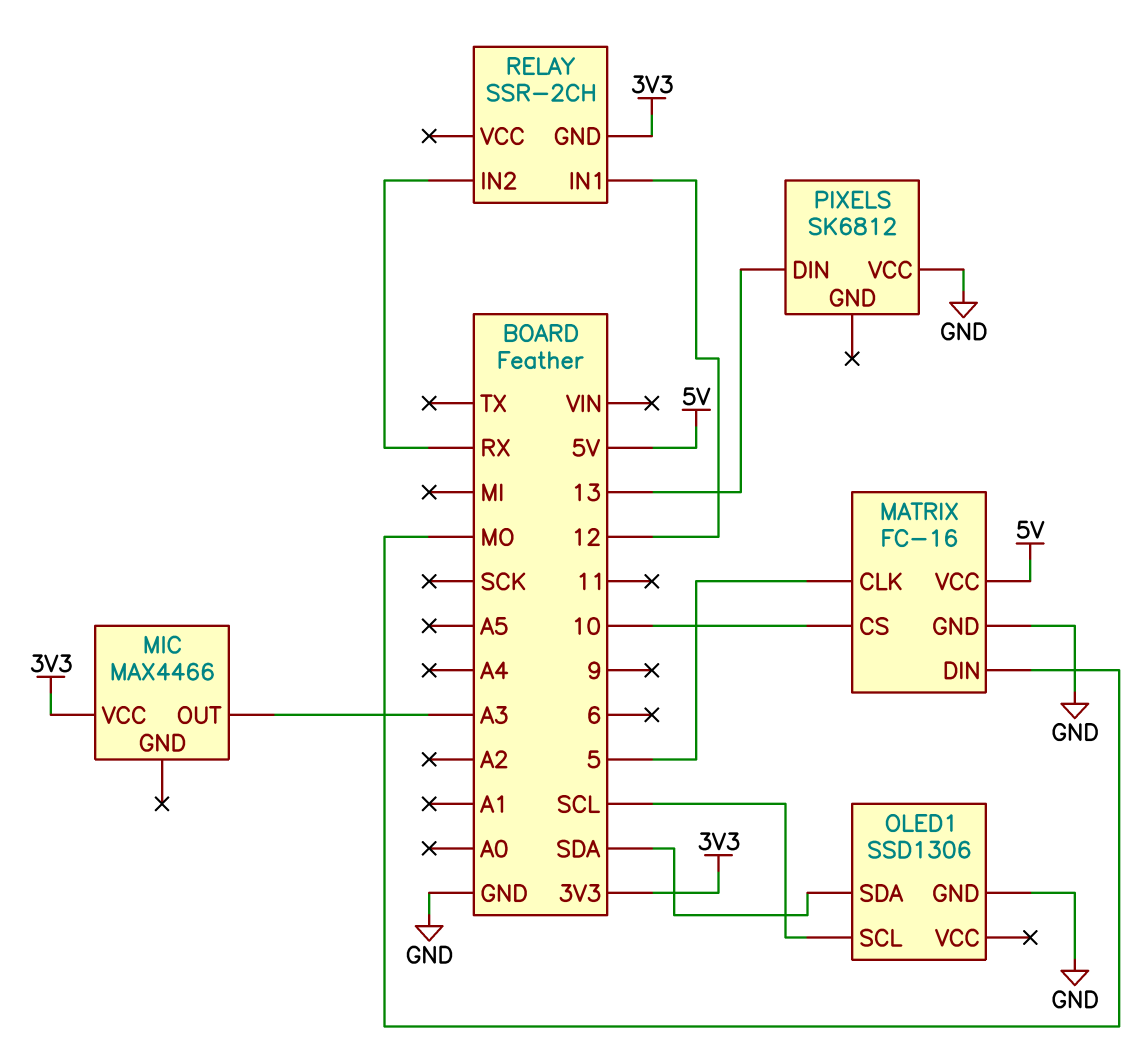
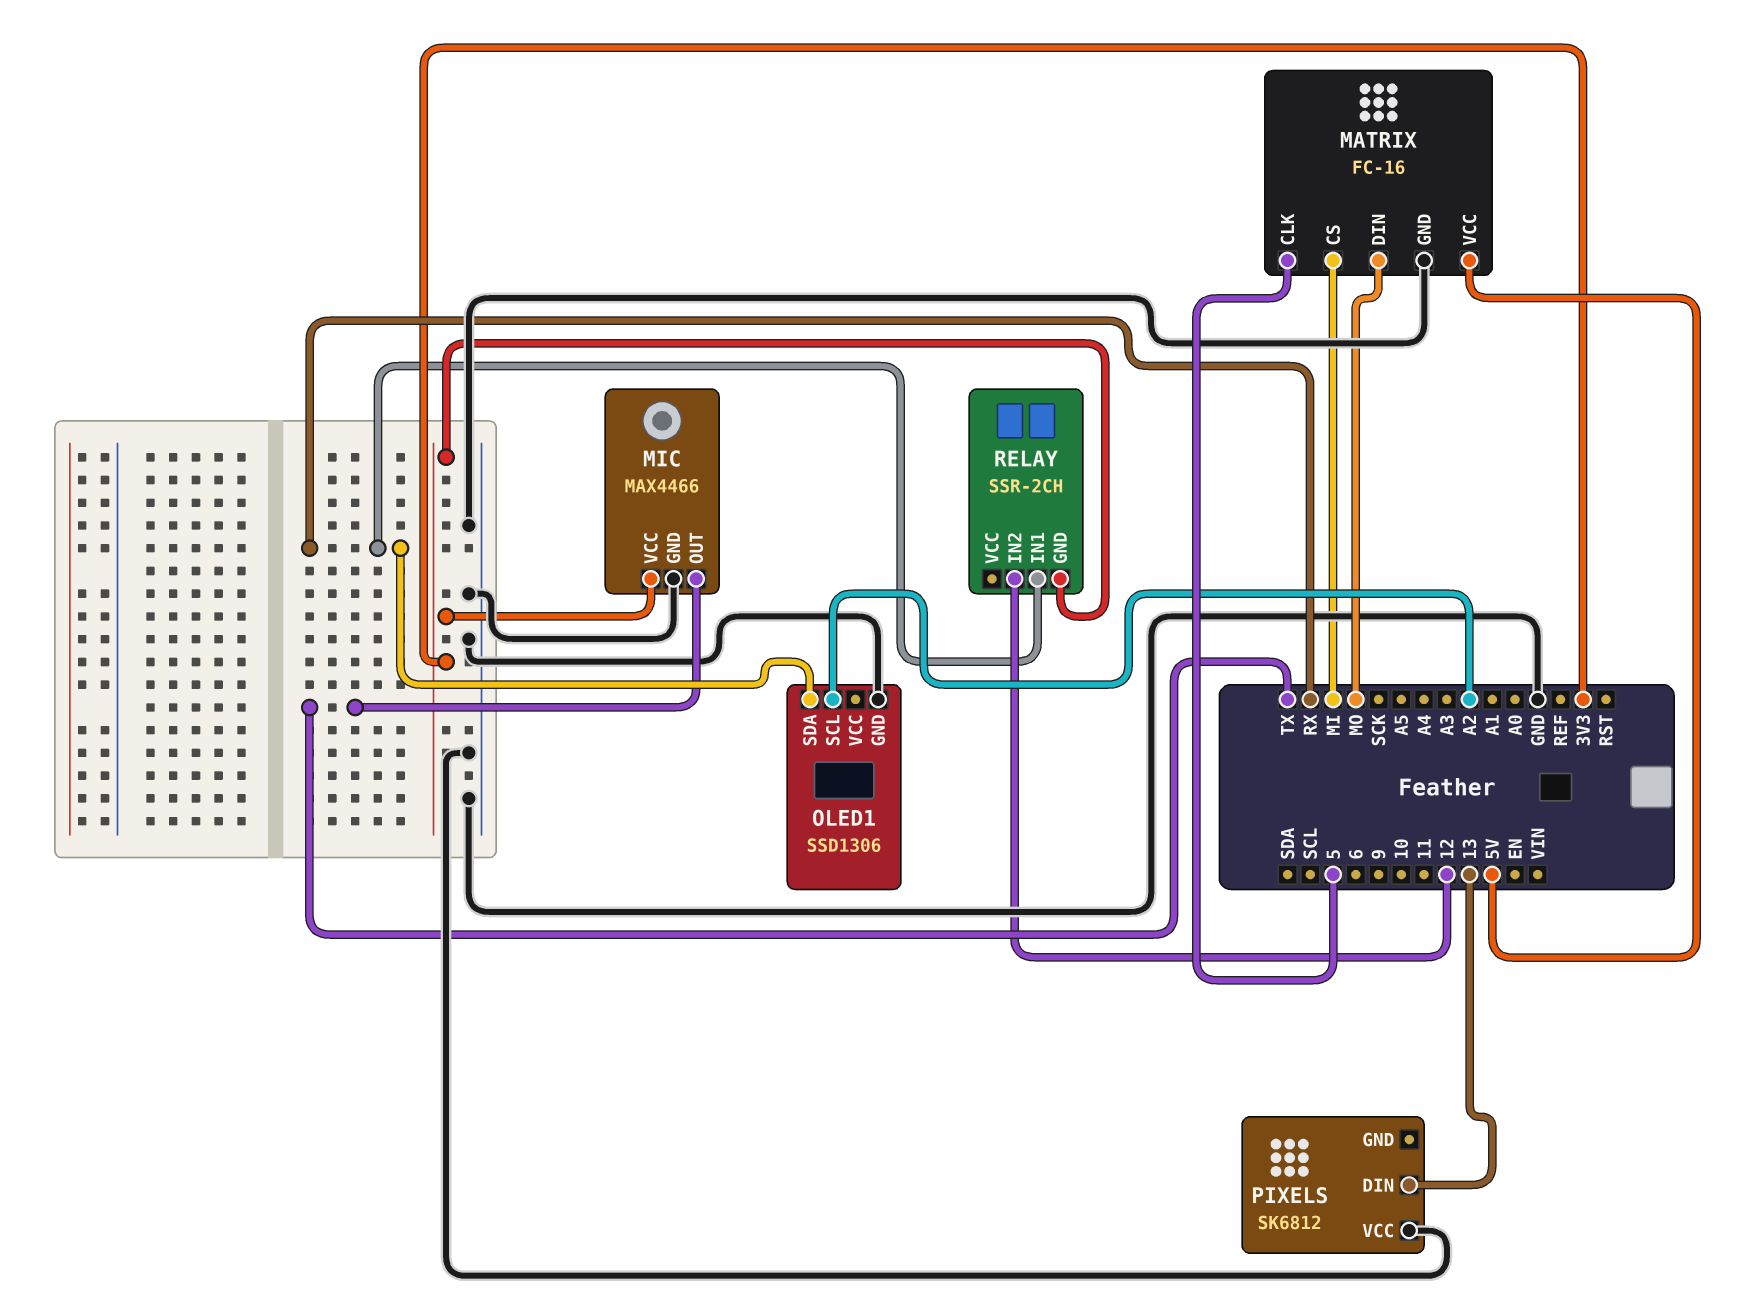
MATRIX pin CS: 10 -> MI
MIC pin GND: none -> GND
MIC pin OUT: A3 -> TX
OLED1 pin SCL: SCL -> A2
OLED1 pin SDA: SDA -> RX
RELAY pin IN1: 12 -> RX
RELAY pin IN2: RX -> 12

